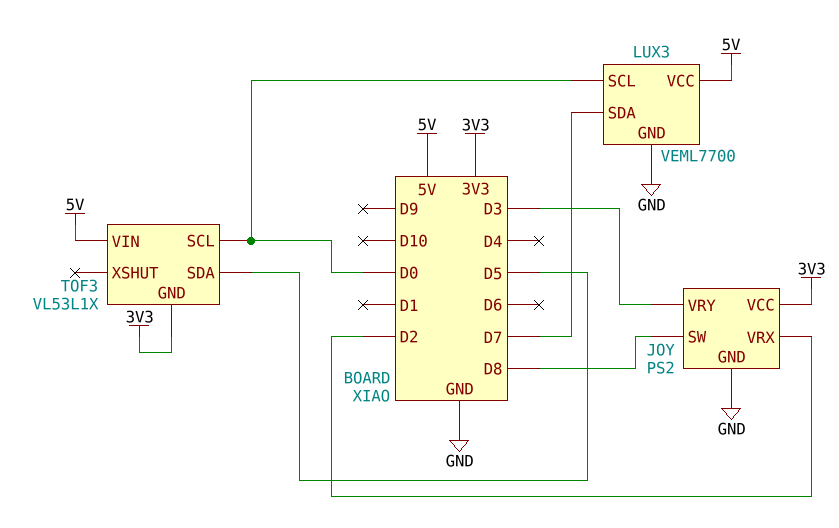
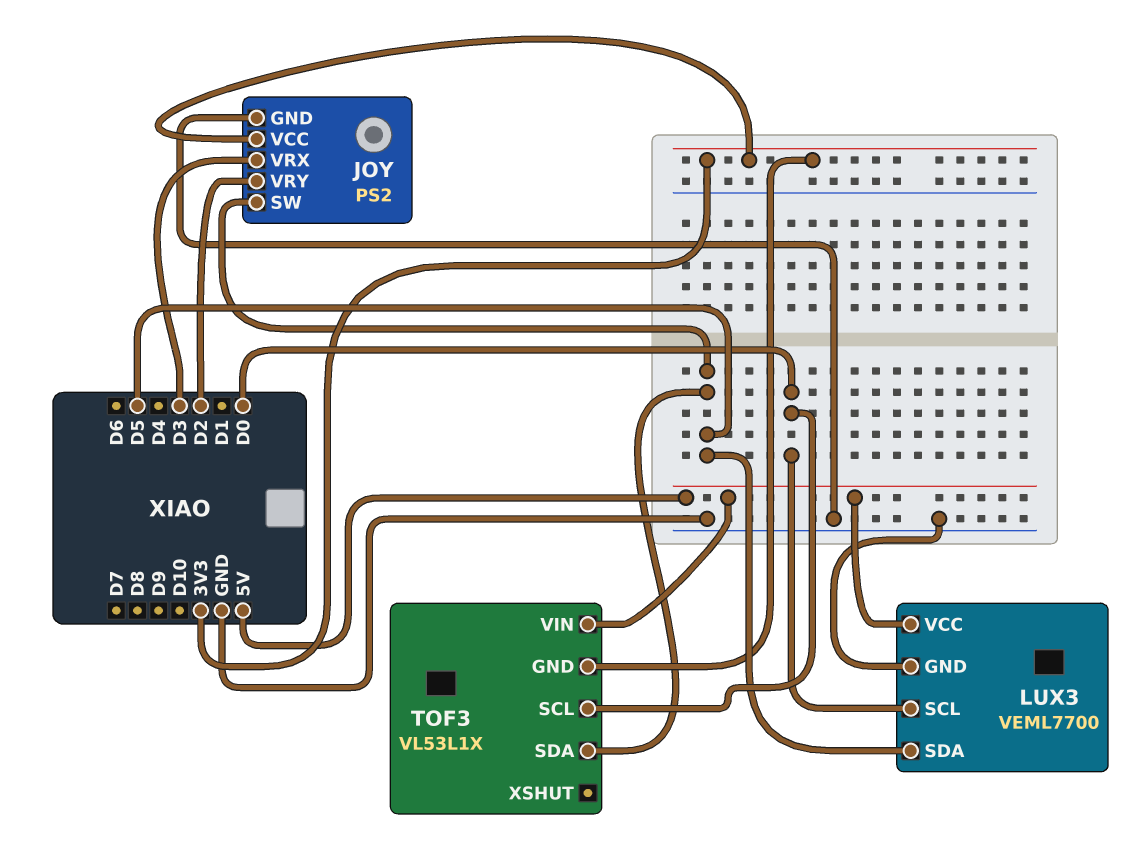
JOY pin SW: D8 -> D5
JOY pin VRX: D2 -> D3
JOY pin VRY: D3 -> D2
LUX3 pin SDA: D7 -> D5

